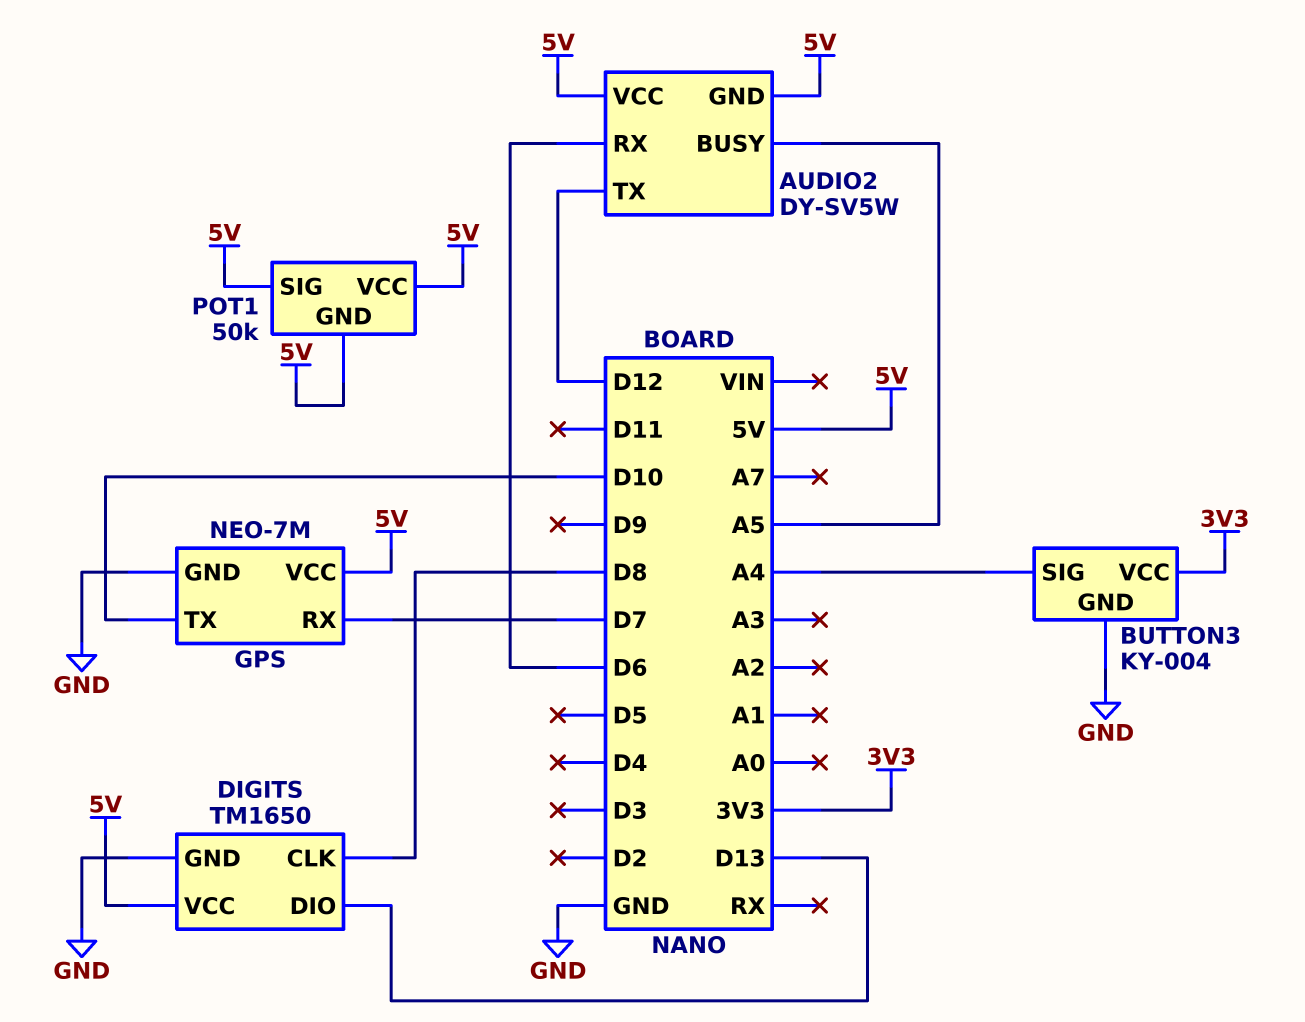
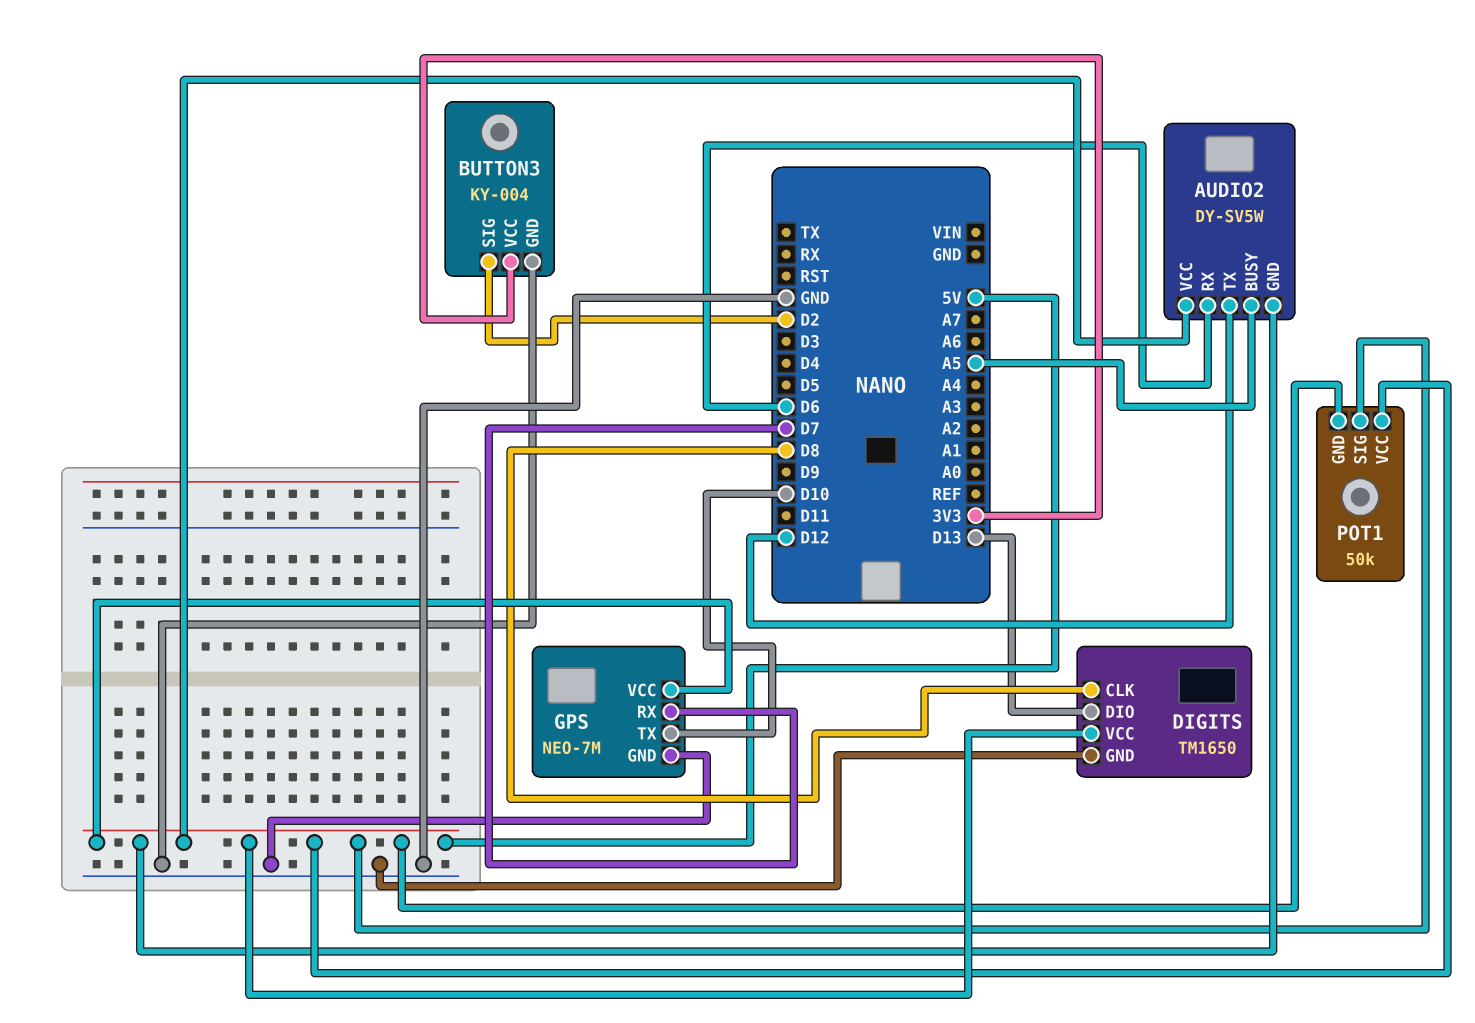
BUTTON3 pin SIG: A4 -> D2

